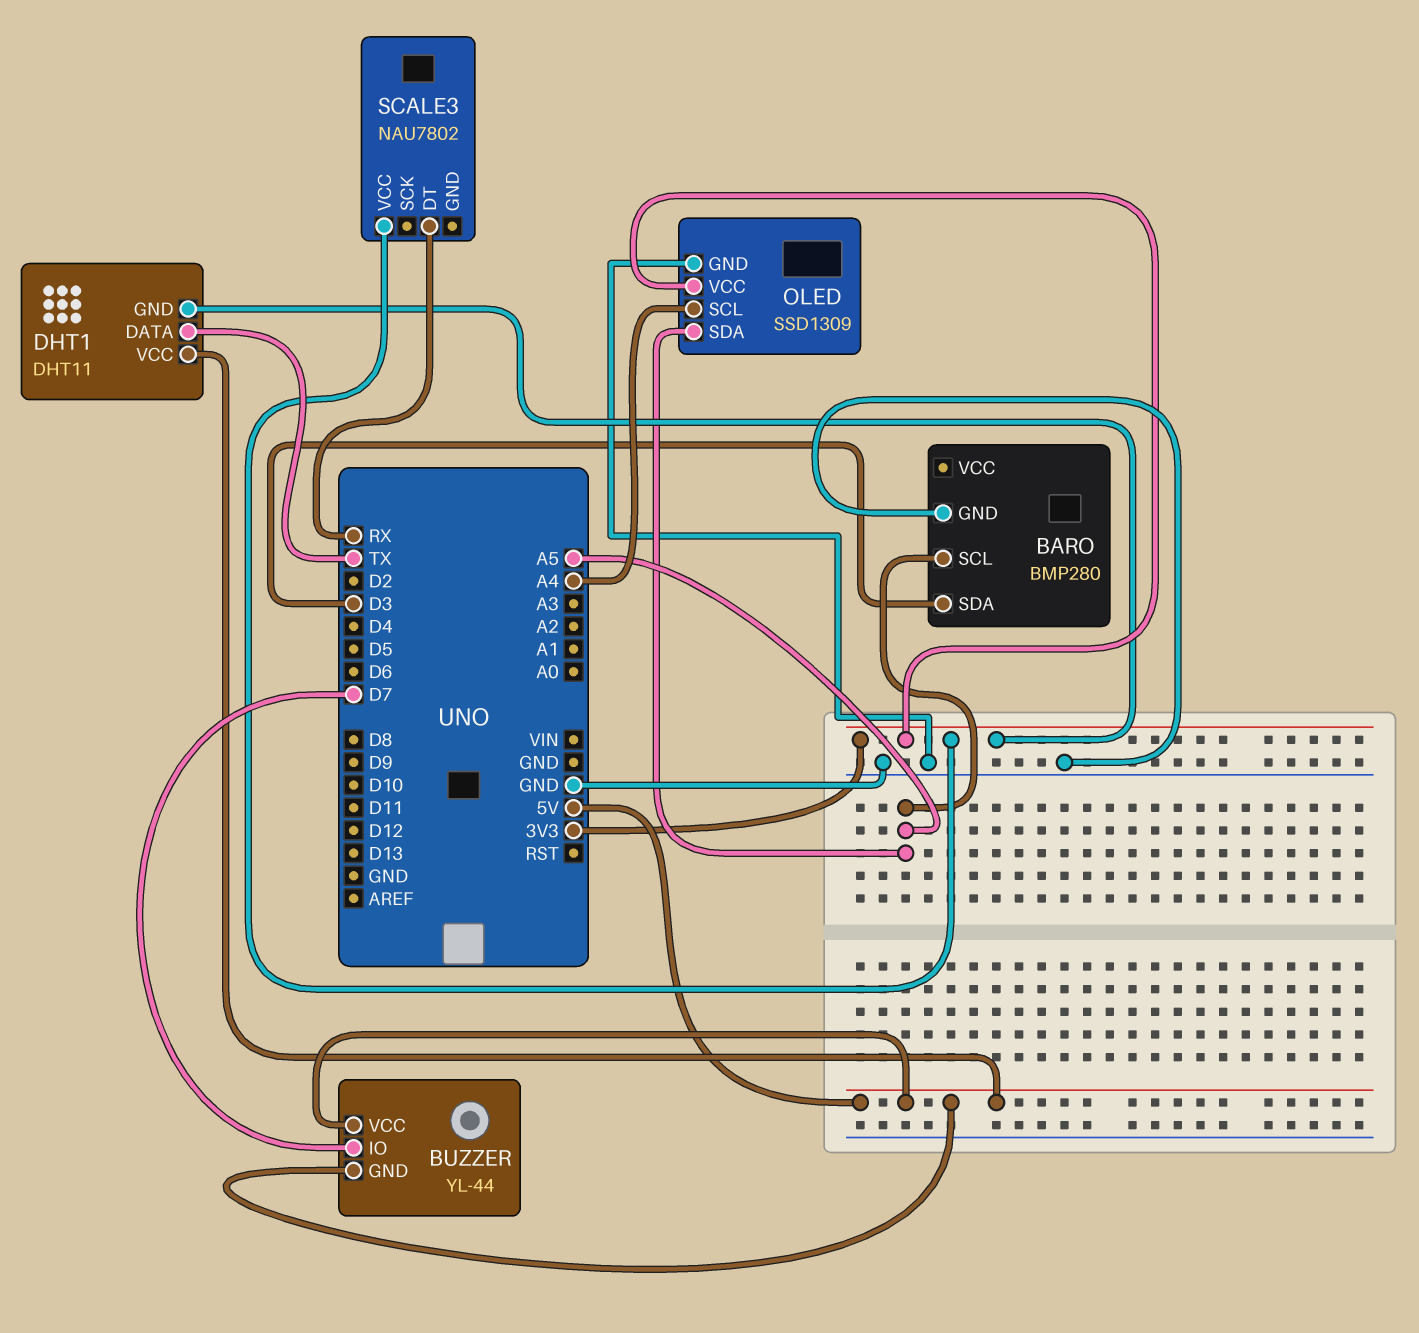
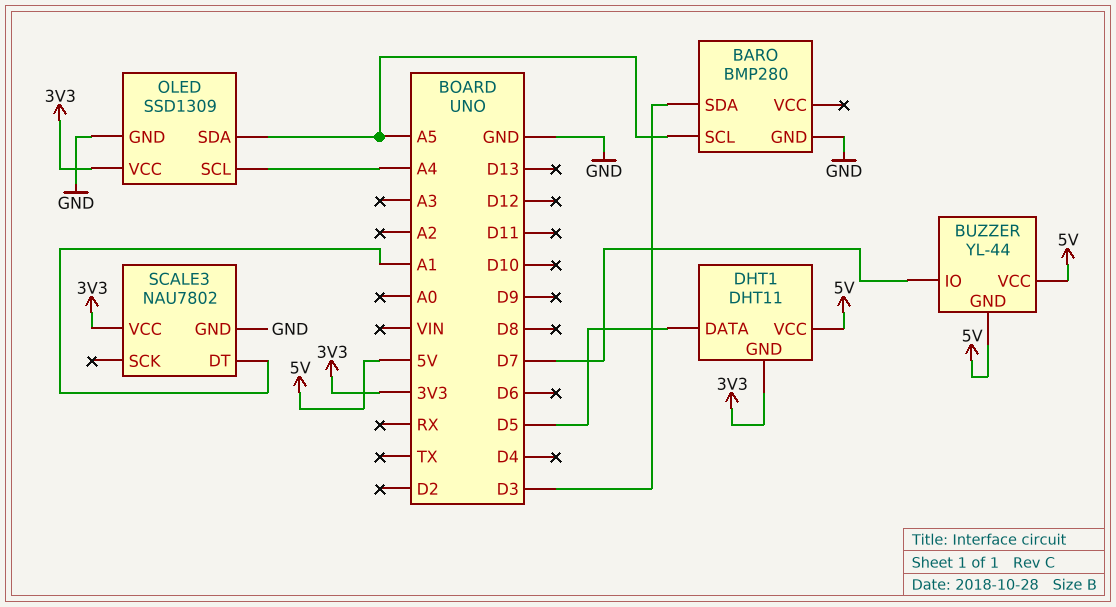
DHT1 pin DATA: TX -> D5
SCALE3 pin DT: RX -> A1
SCALE3 pin GND: none -> GND

